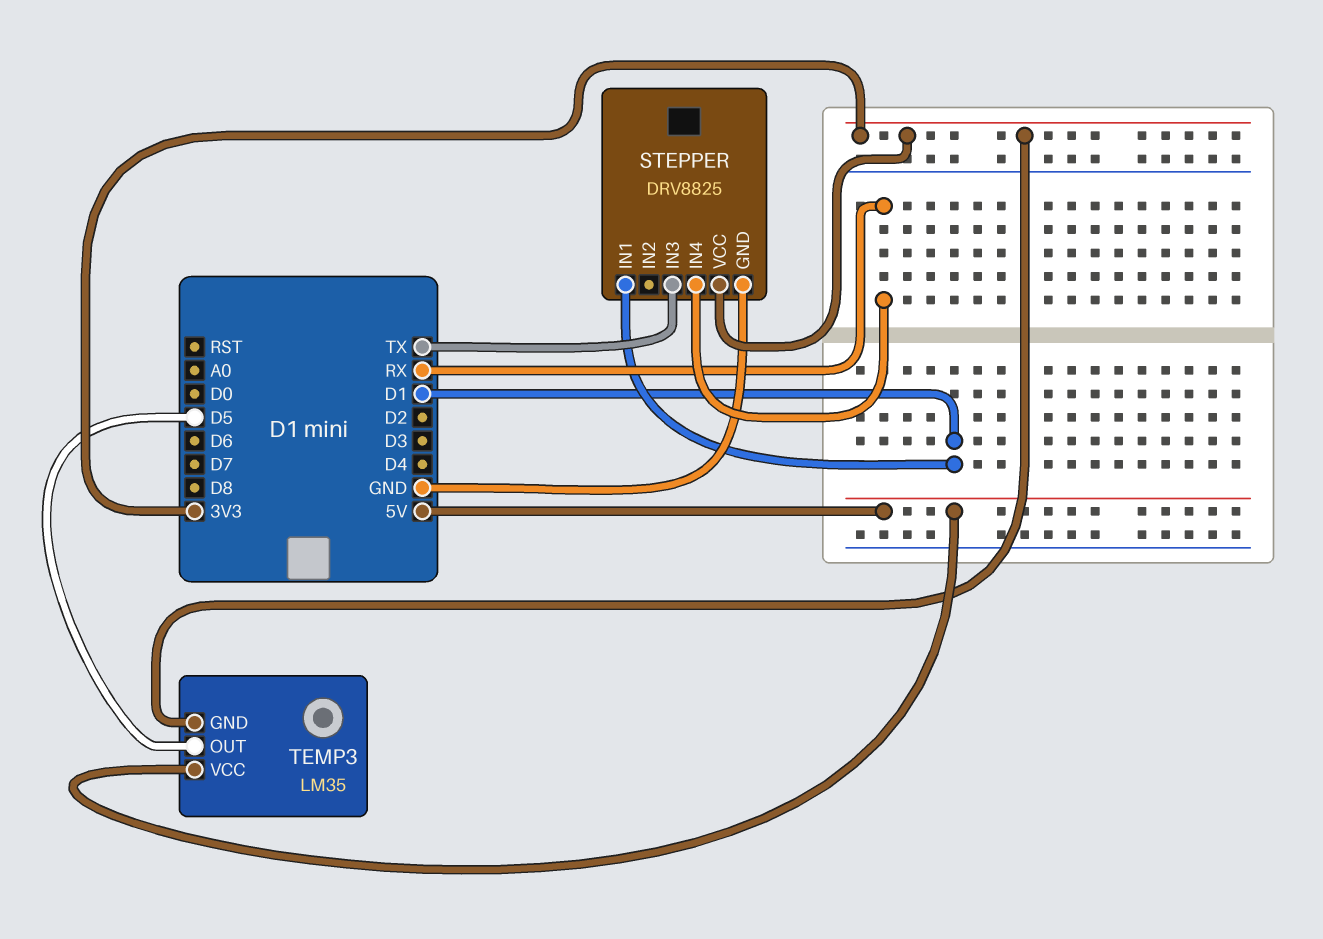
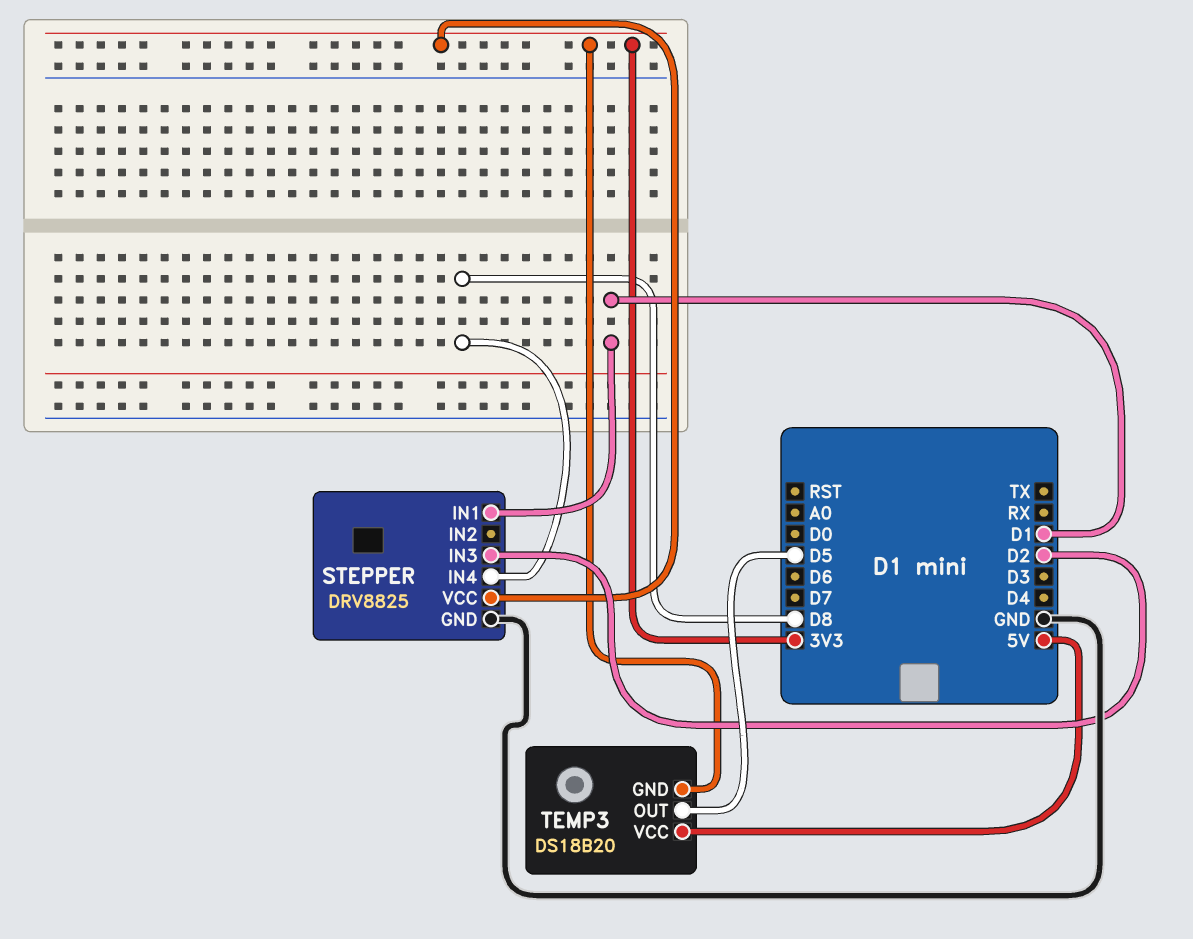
STEPPER pin IN3: TX -> D2
STEPPER pin IN4: RX -> D8
TEMP3: LM35 -> DS18B20

